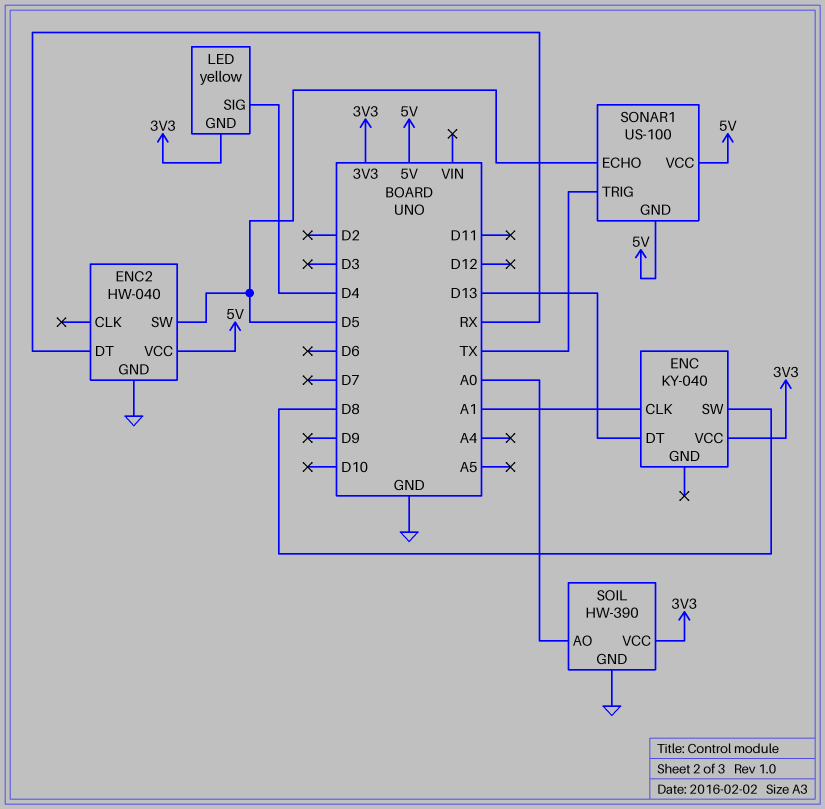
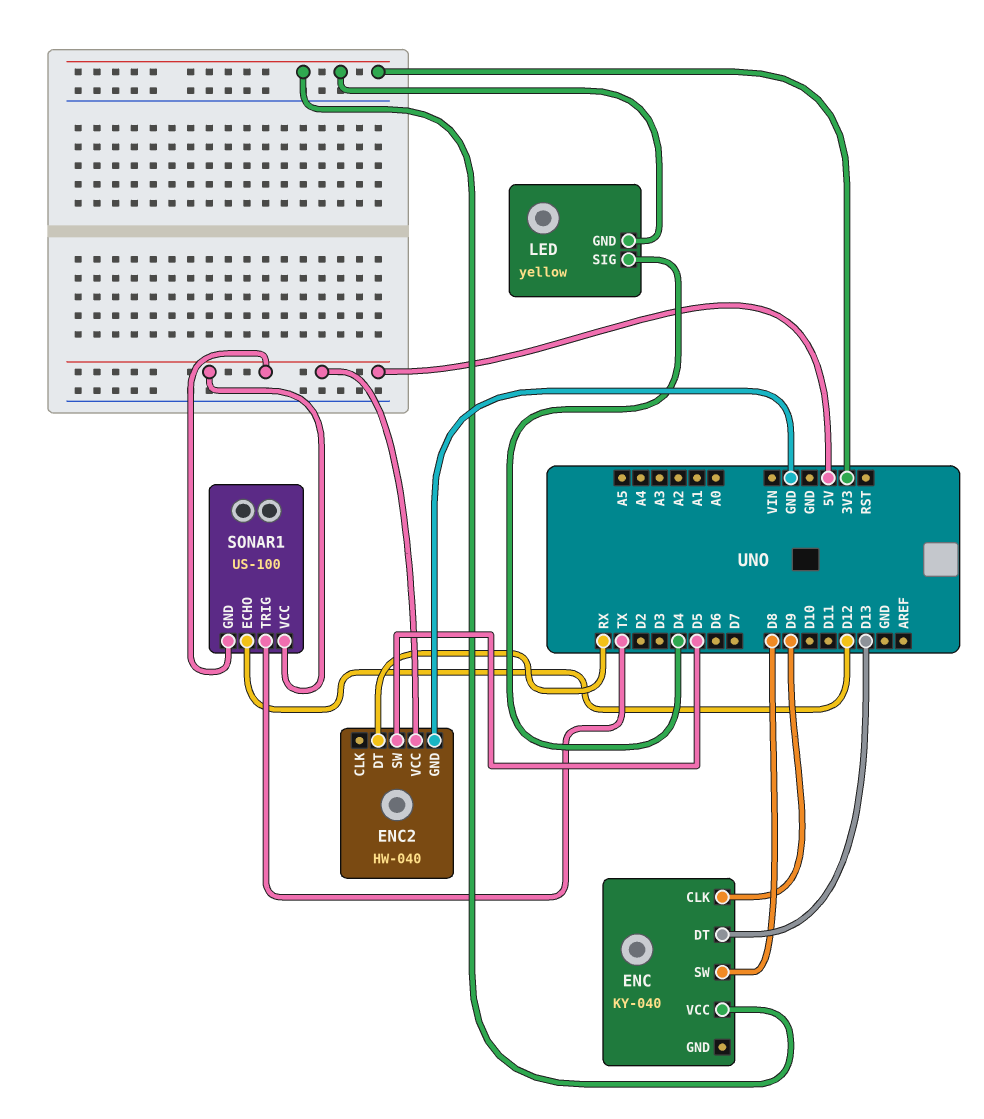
ENC pin CLK: A1 -> D9
SOIL: HW-390 -> none
SOIL pin AO: A0 -> none
SOIL pin GND: GND -> none
SOIL pin VCC: 3V3 -> none
SONAR1 pin ECHO: D5 -> D12

